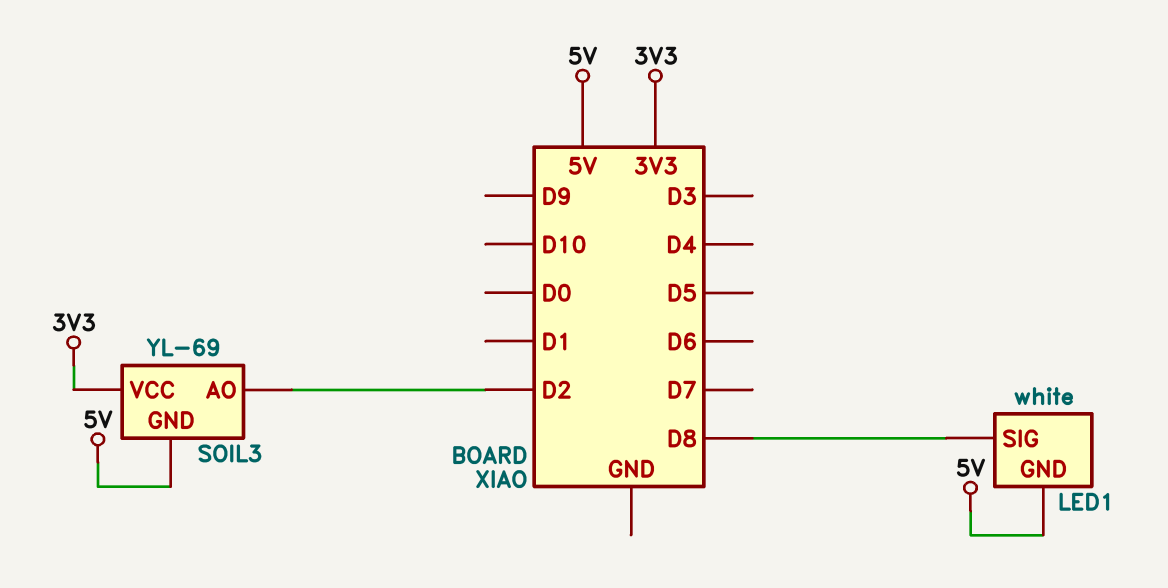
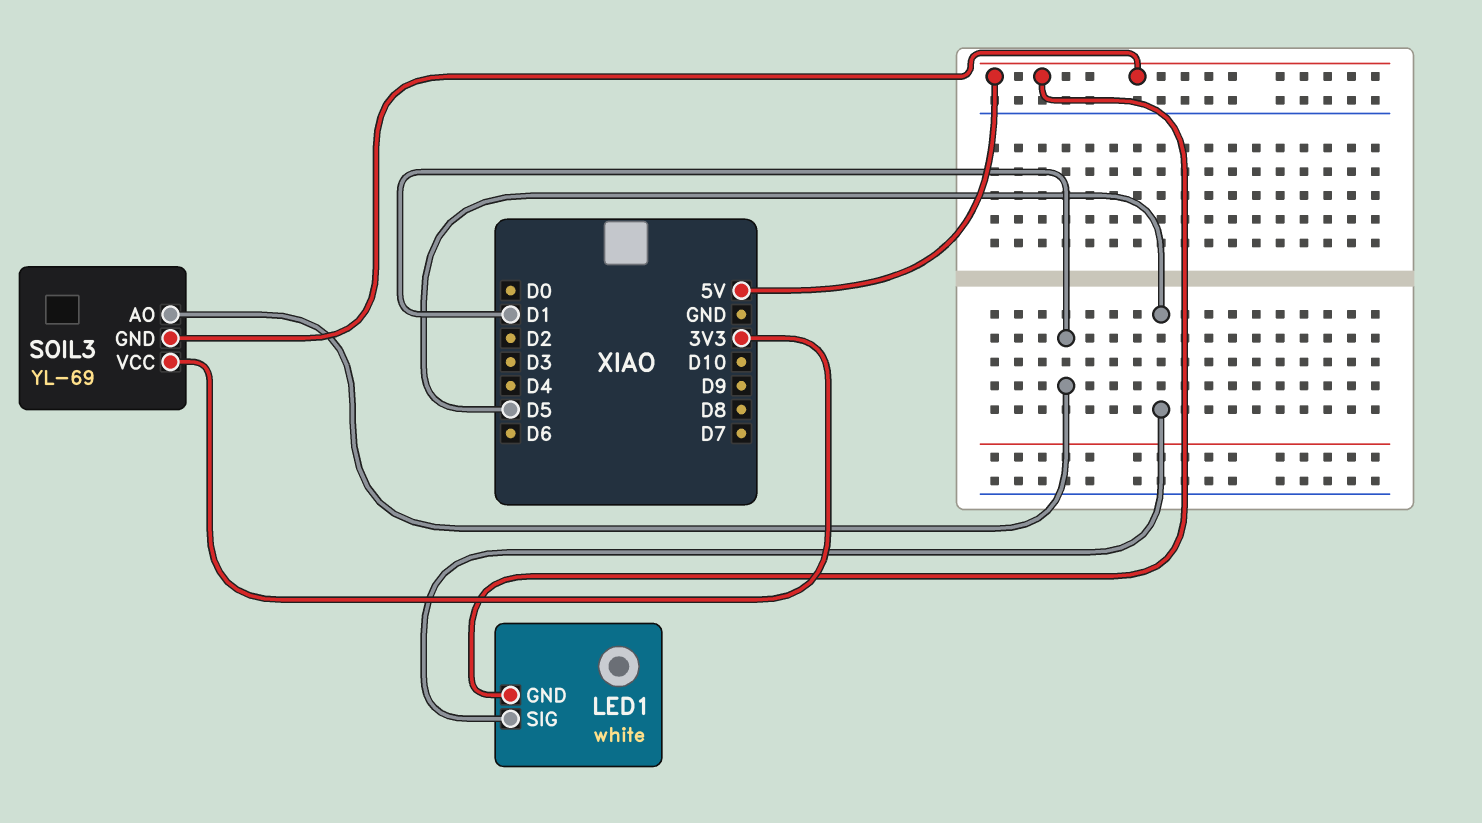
LED1 pin SIG: D8 -> D5
SOIL3 pin AO: D2 -> D1

